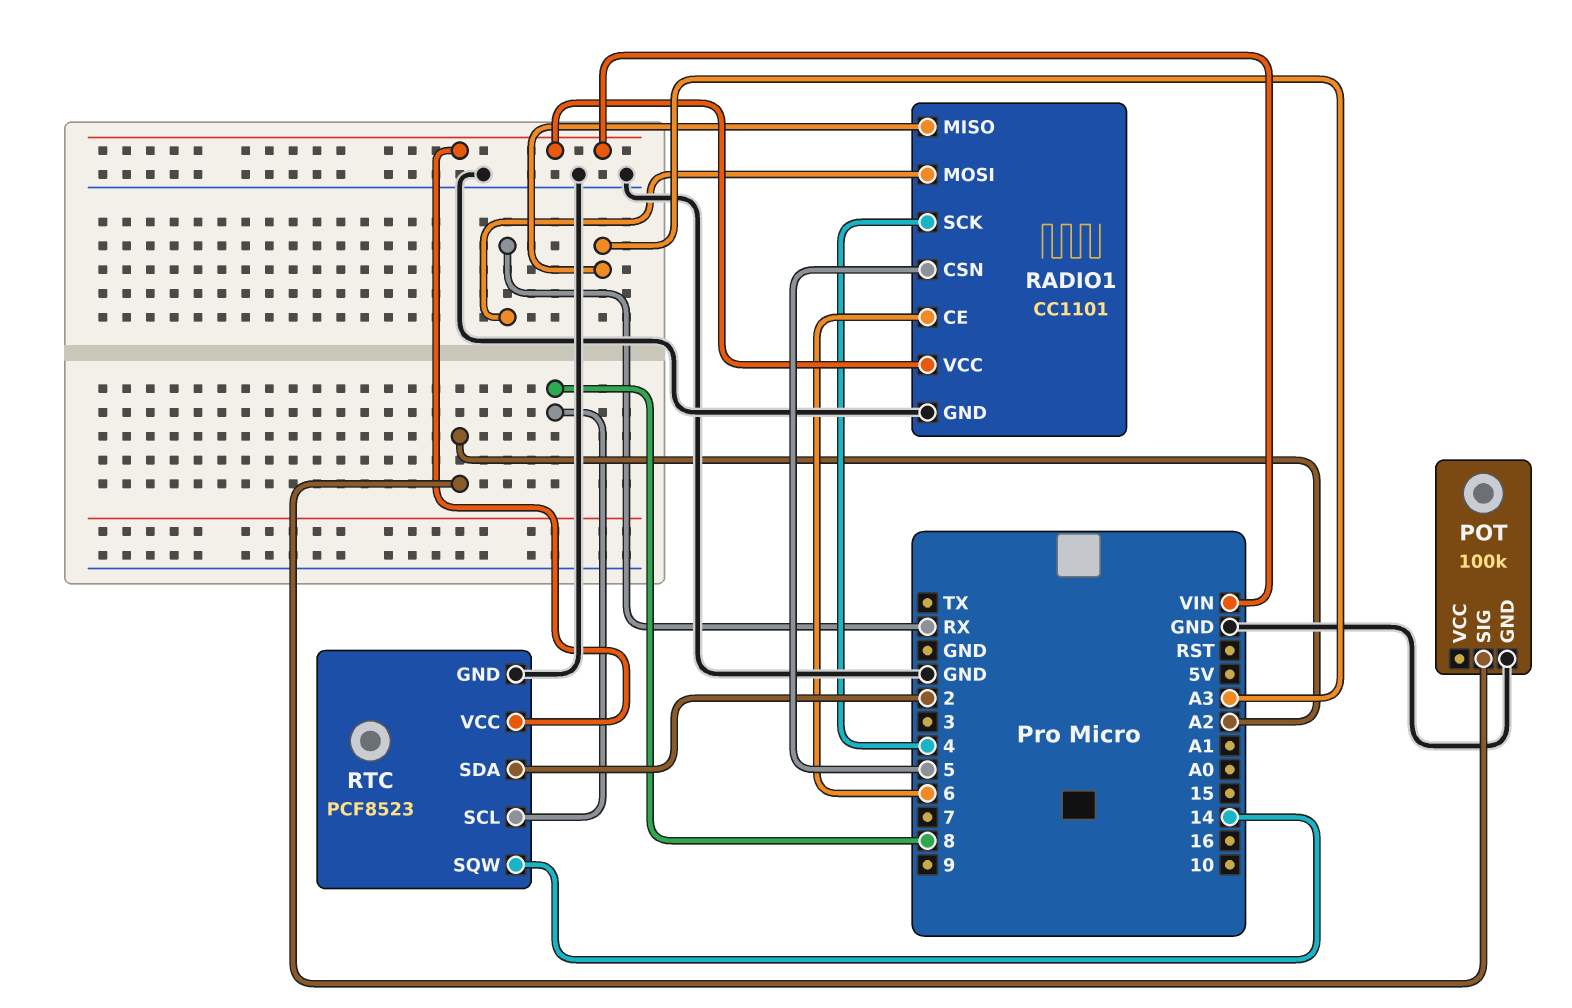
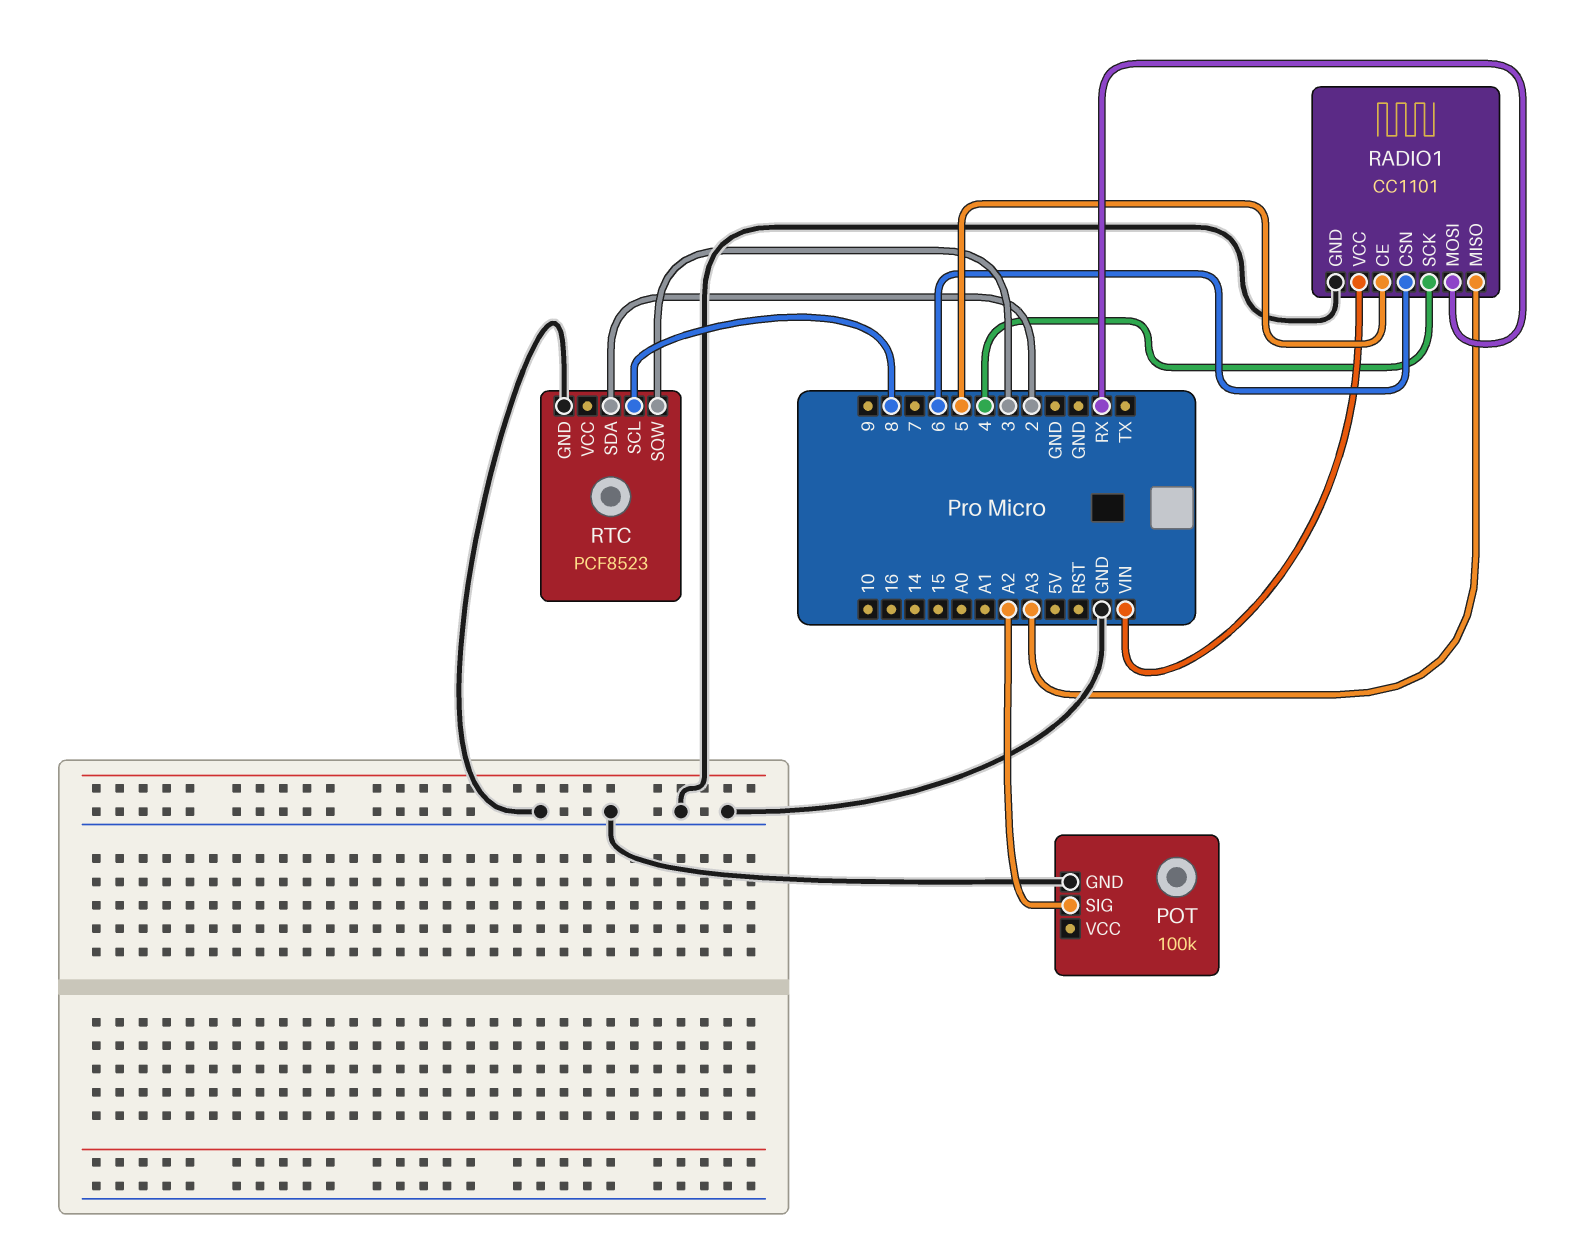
RADIO1 pin CE: 6 -> 5
RADIO1 pin CSN: 5 -> 6
RTC pin SQW: 14 -> 3
RTC pin VCC: VIN -> none

